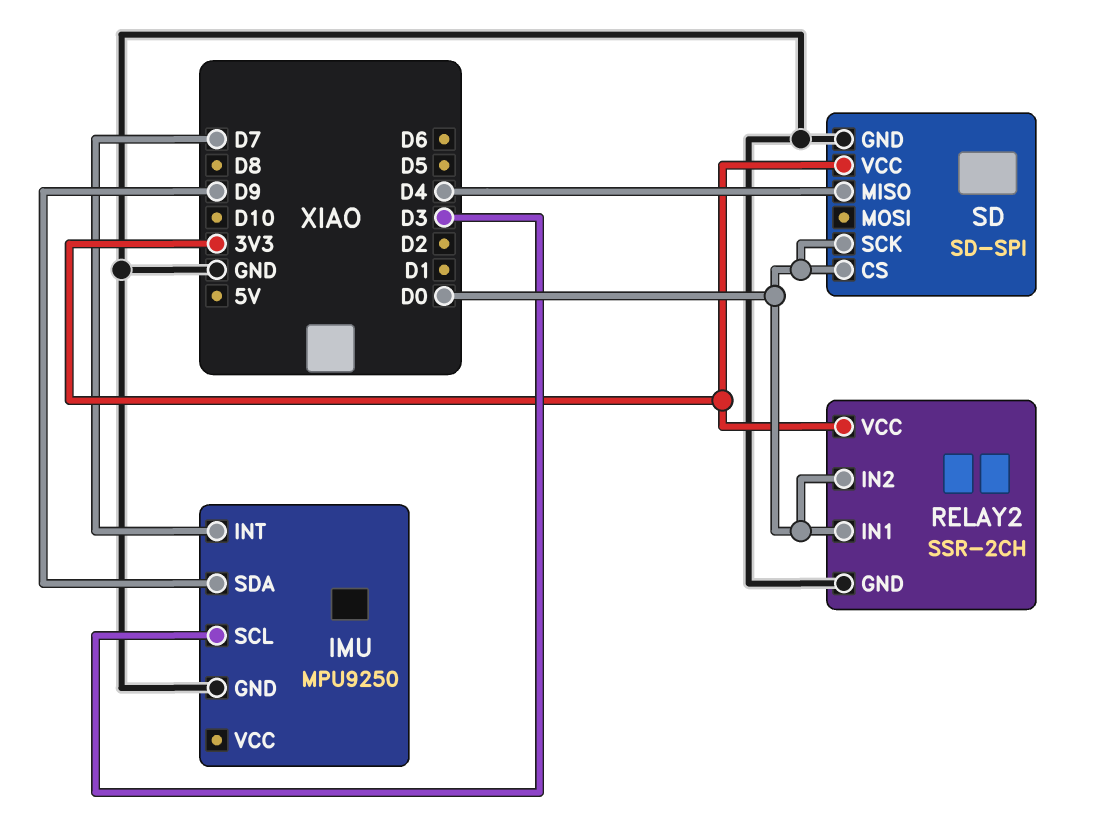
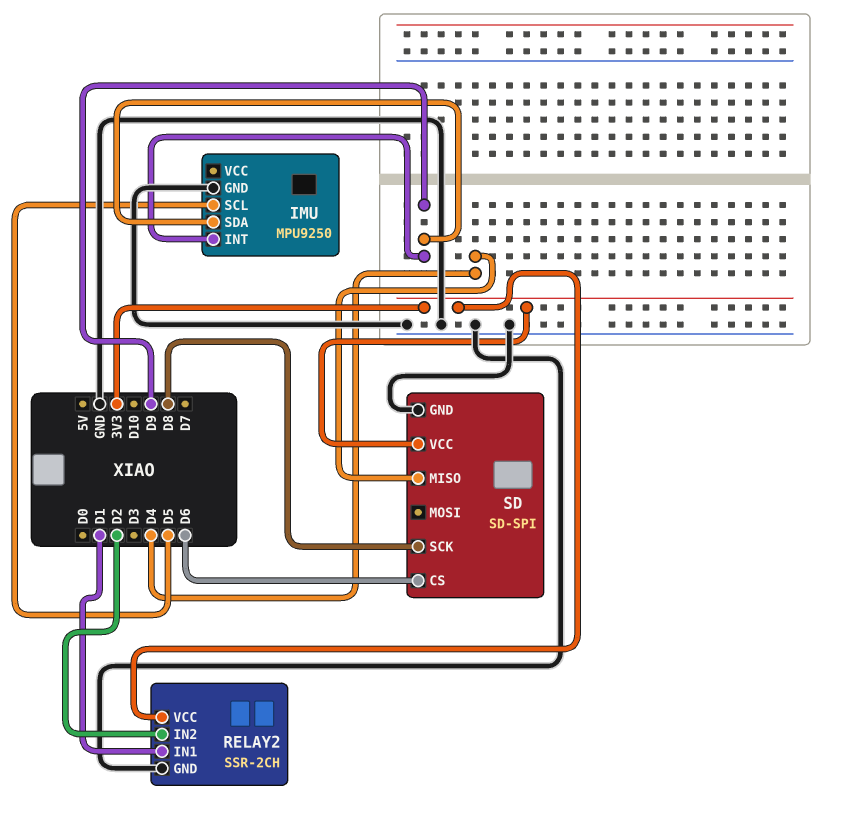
IMU pin INT: D7 -> D9
IMU pin SCL: D3 -> D5
RELAY2 pin IN1: D0 -> D1
RELAY2 pin IN2: D0 -> D2
SD pin CS: D0 -> D6
SD pin SCK: D0 -> D8

